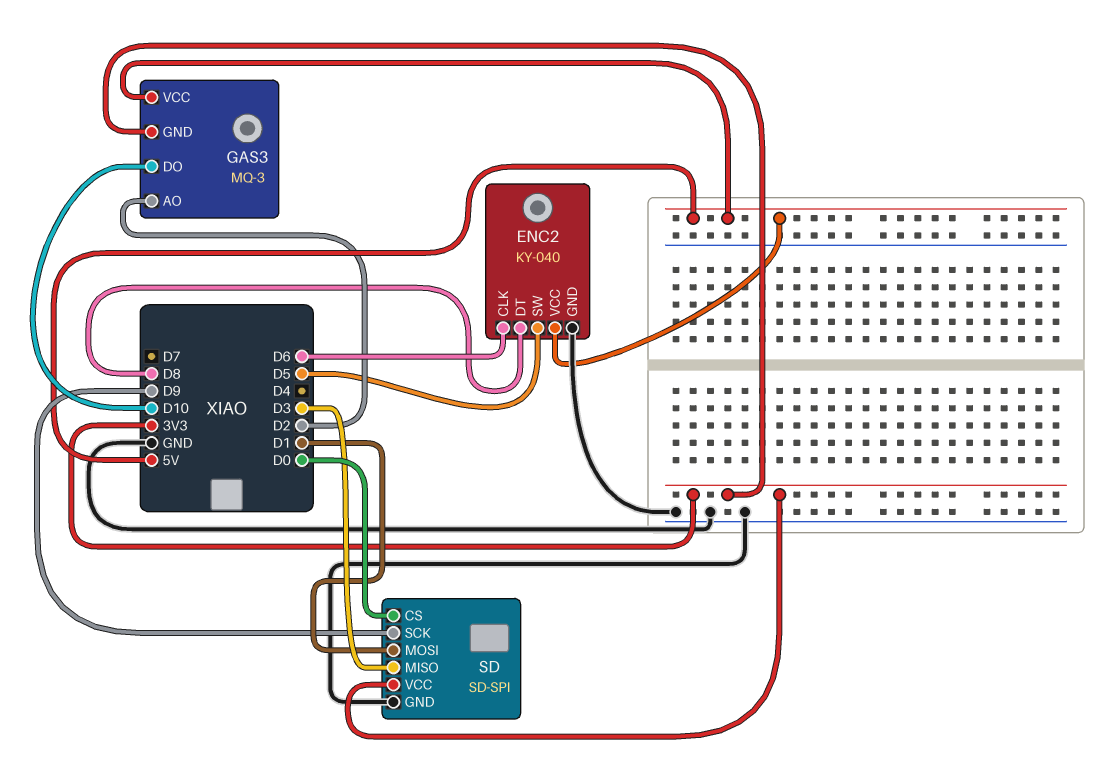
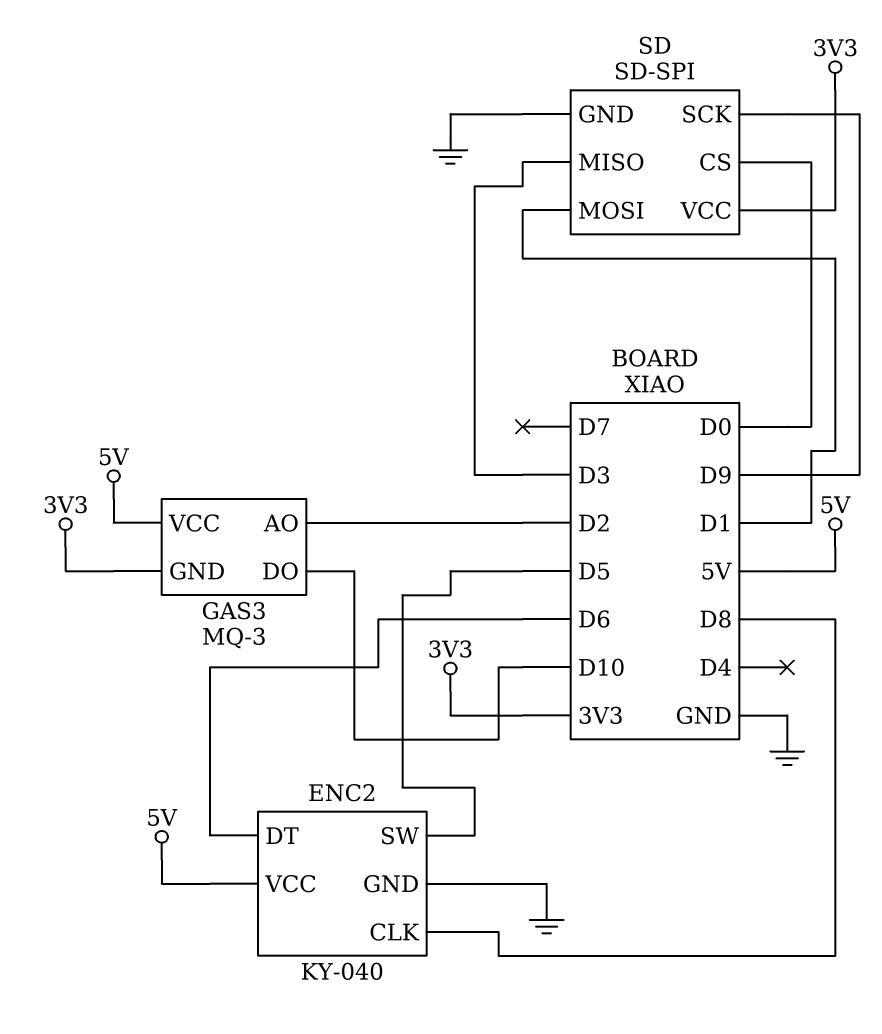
ENC2 pin CLK: D6 -> D8
ENC2 pin DT: D8 -> D6

